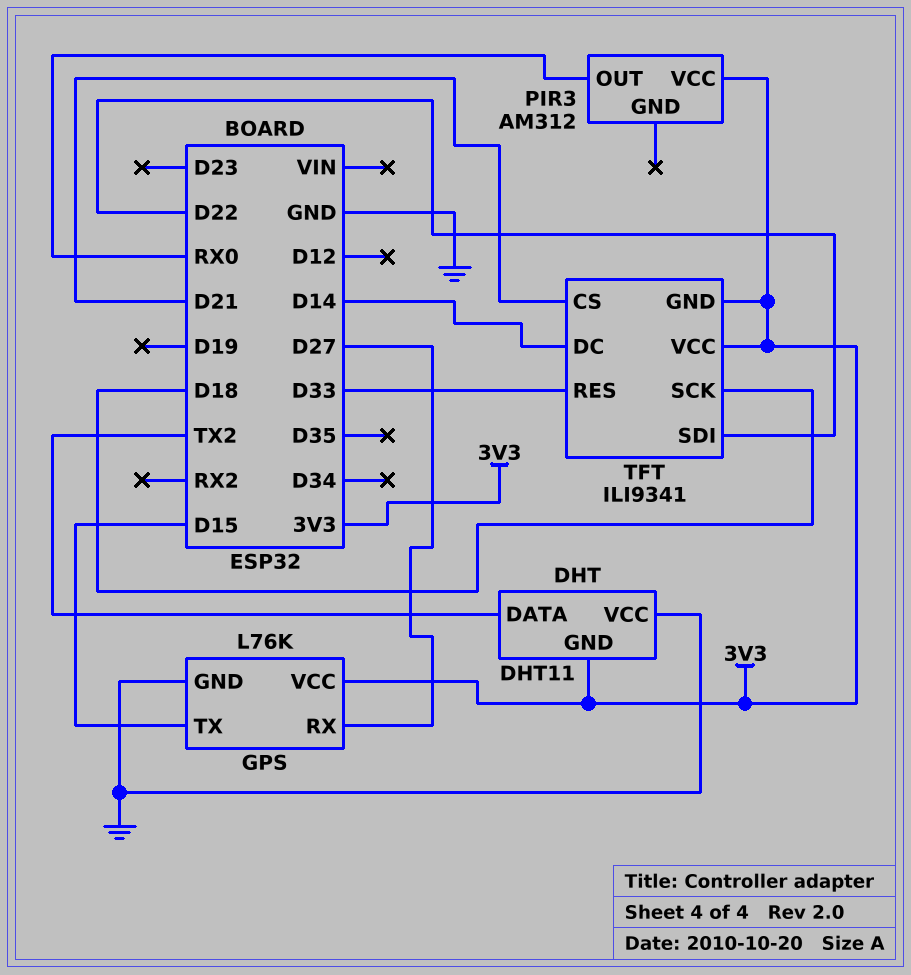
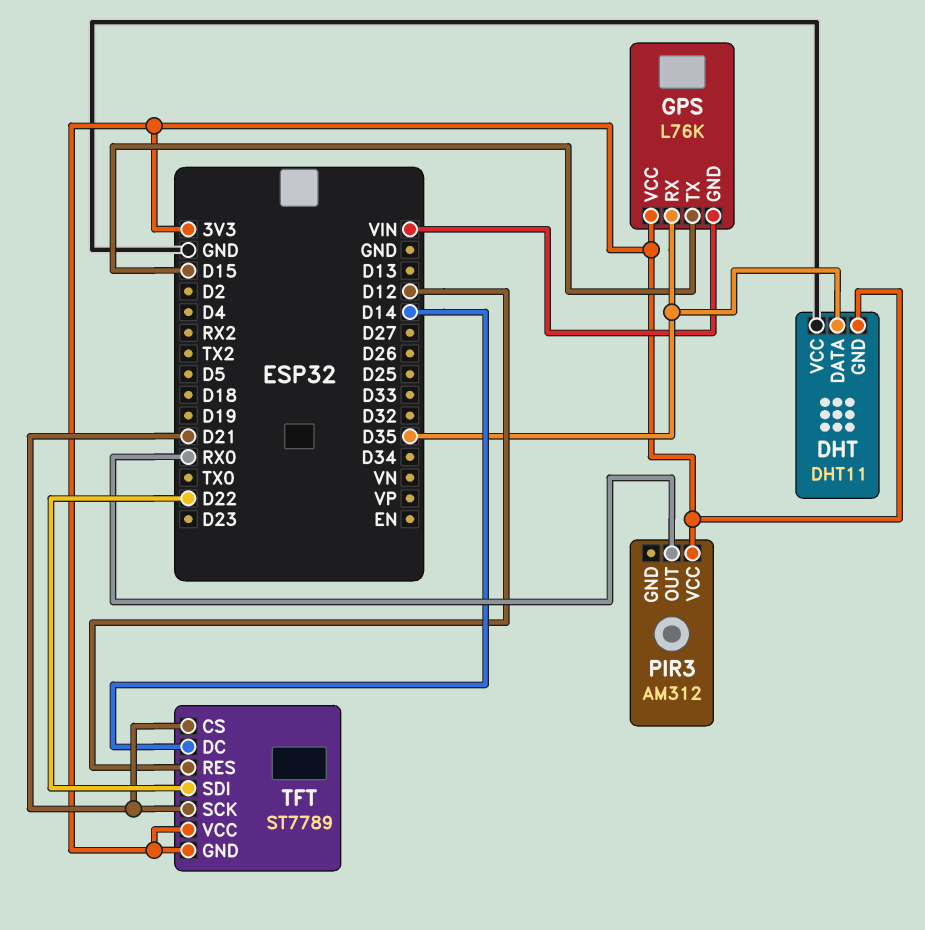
DHT pin DATA: TX2 -> D35
GPS pin GND: GND -> VIN
GPS pin RX: D27 -> D35
TFT: ILI9341 -> ST7789
TFT pin RES: D33 -> D12
TFT pin SCK: D18 -> D21

